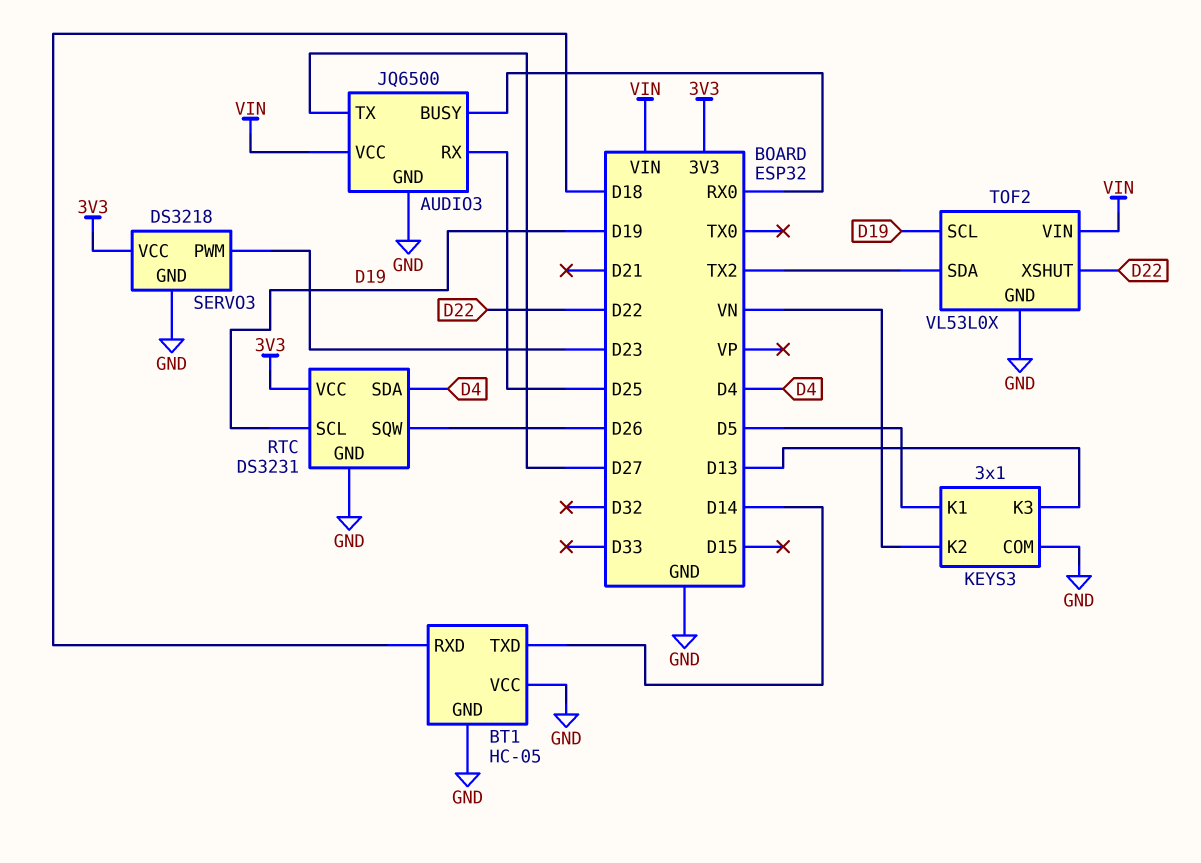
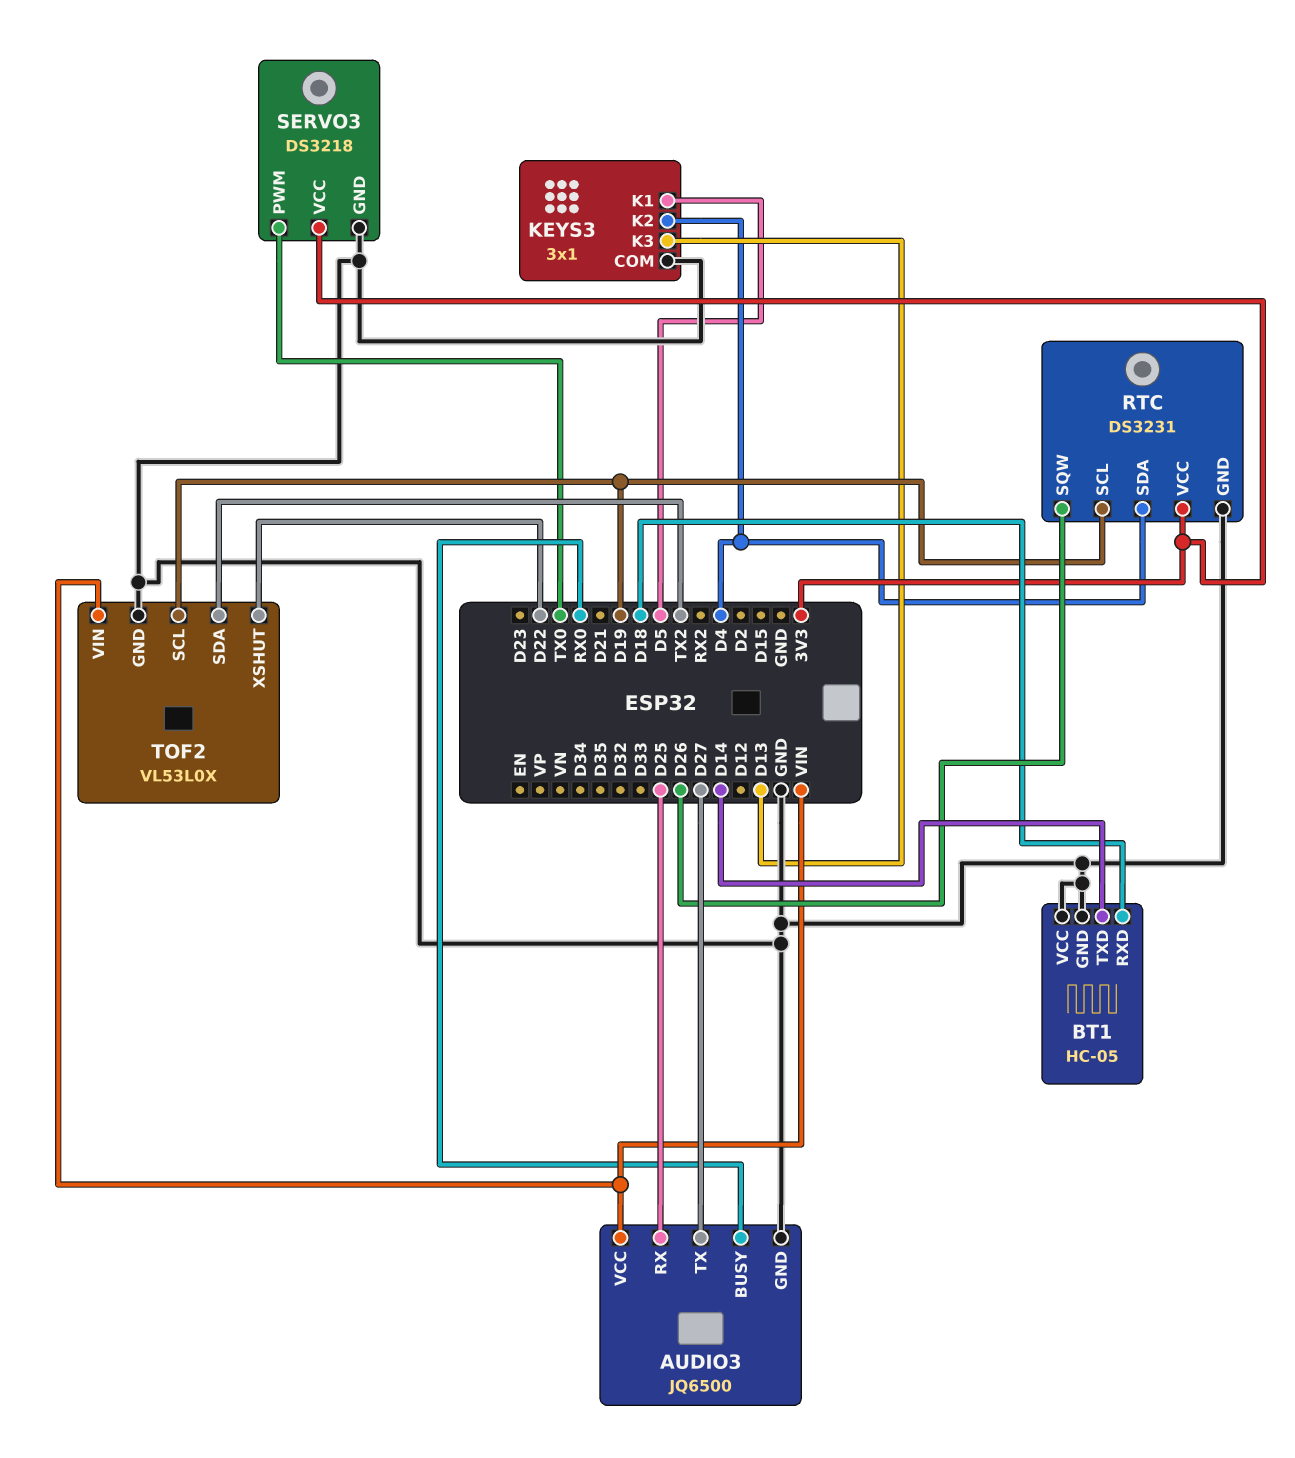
KEYS3 pin K2: VN -> D4
SERVO3 pin PWM: D23 -> TX0

